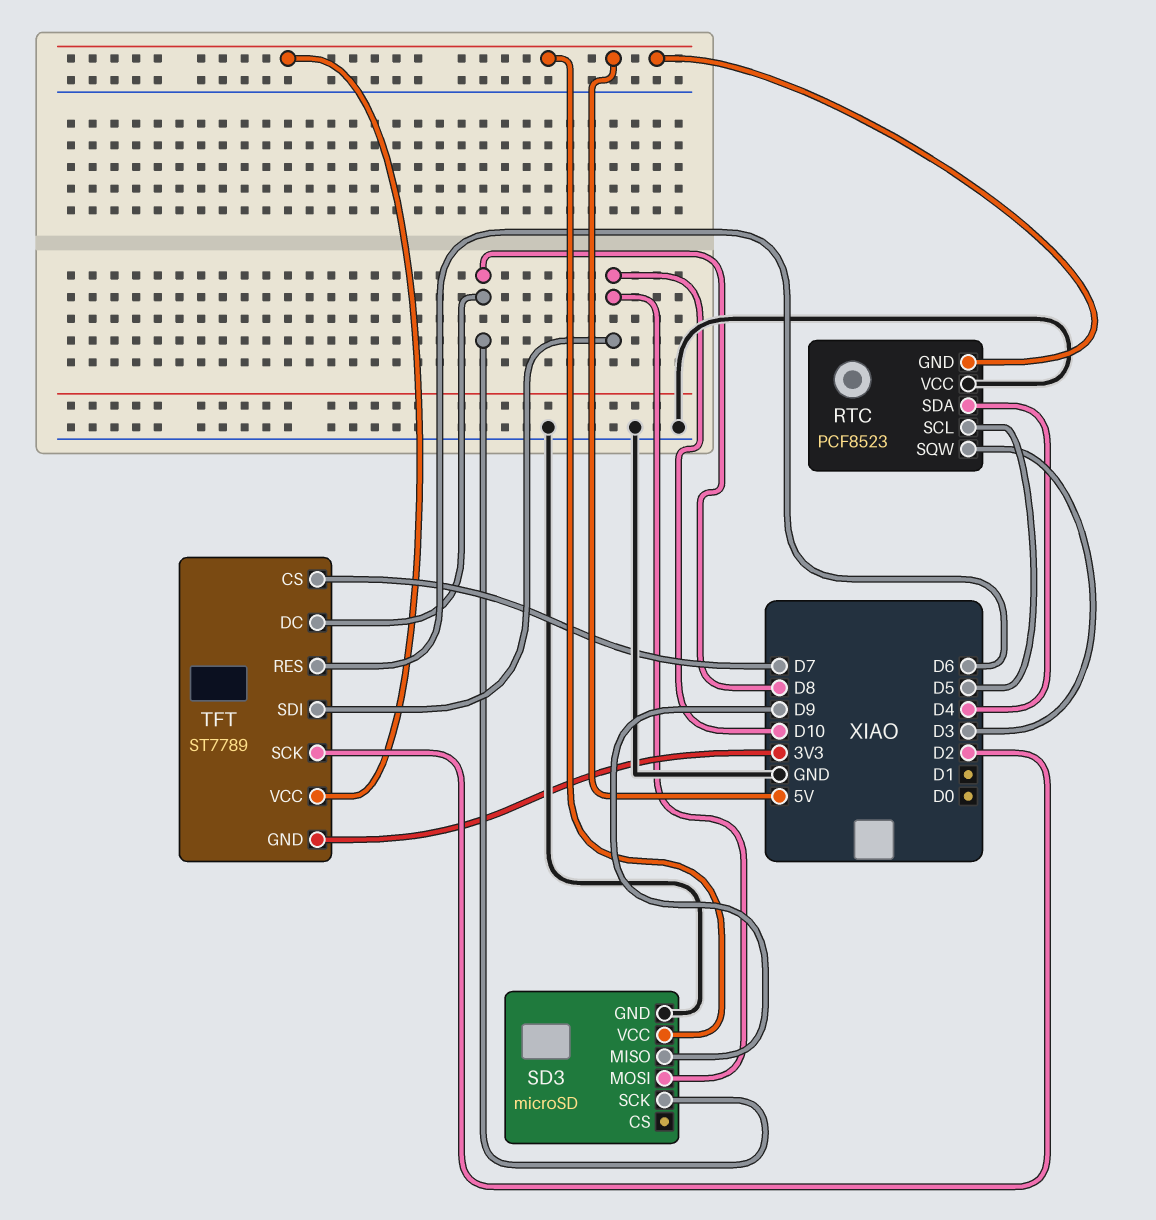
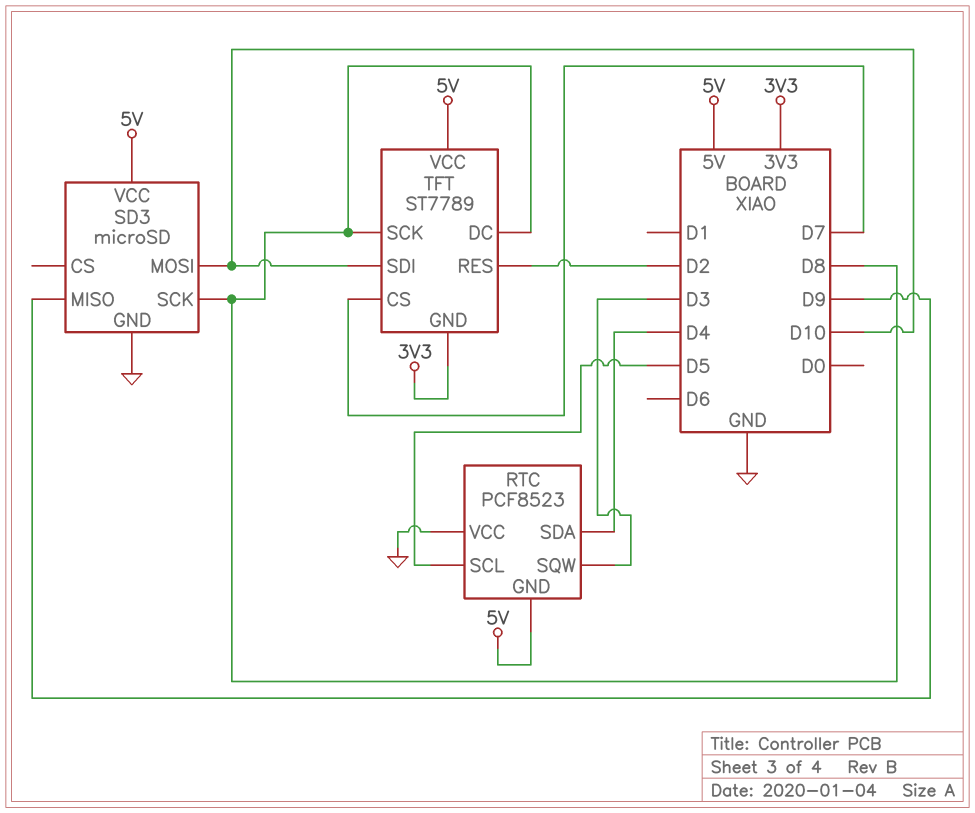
TFT pin RES: D6 -> D2
TFT pin SCK: D2 -> D8

